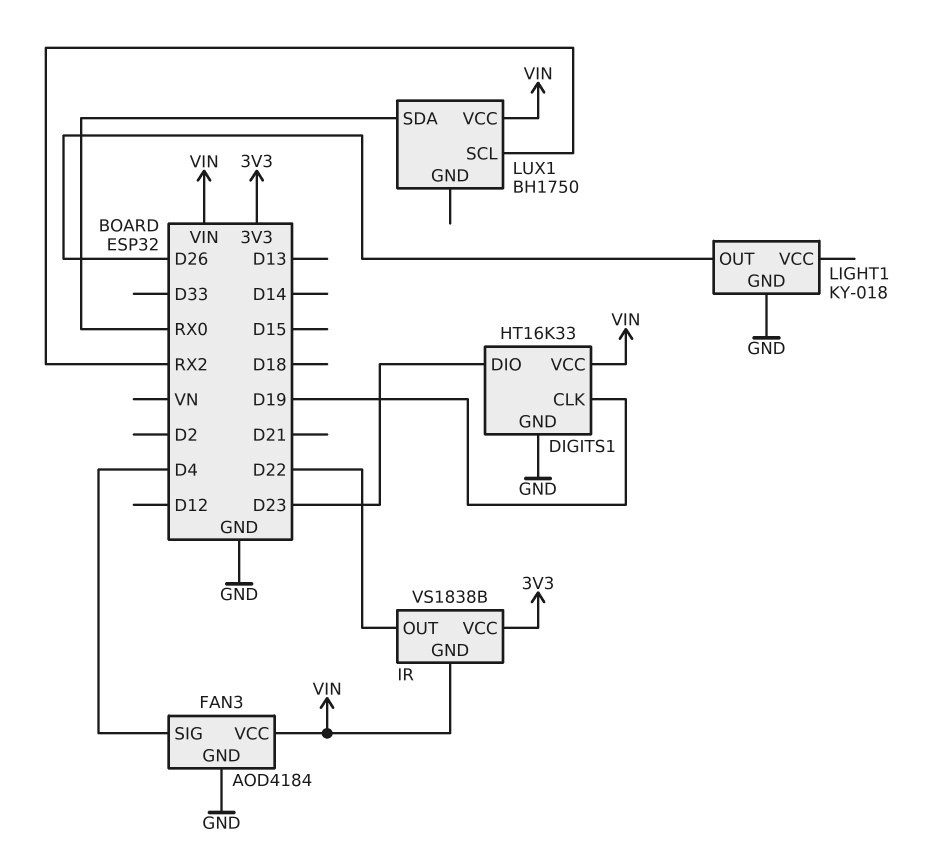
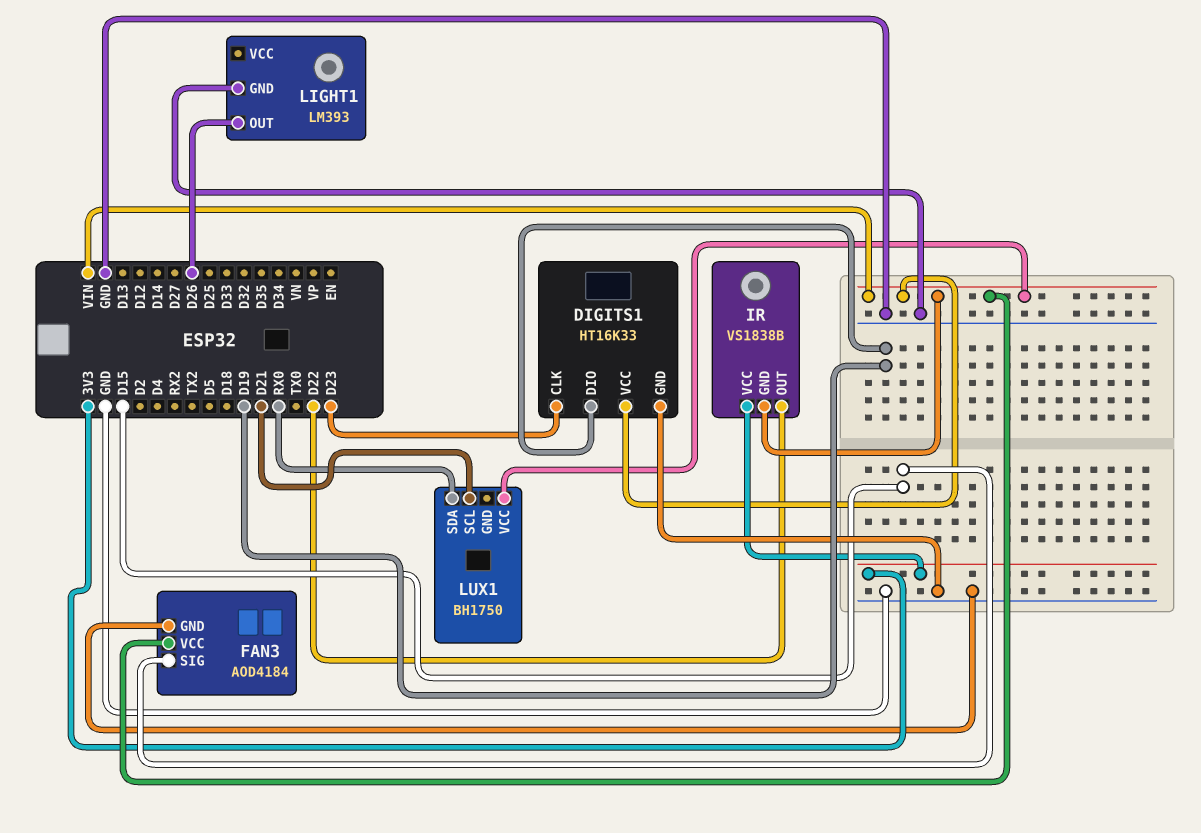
DIGITS1 pin CLK: D19 -> D23
DIGITS1 pin DIO: D23 -> D19
FAN3 pin SIG: D4 -> D15
LIGHT1: KY-018 -> LM393
LUX1 pin SCL: RX2 -> D21

